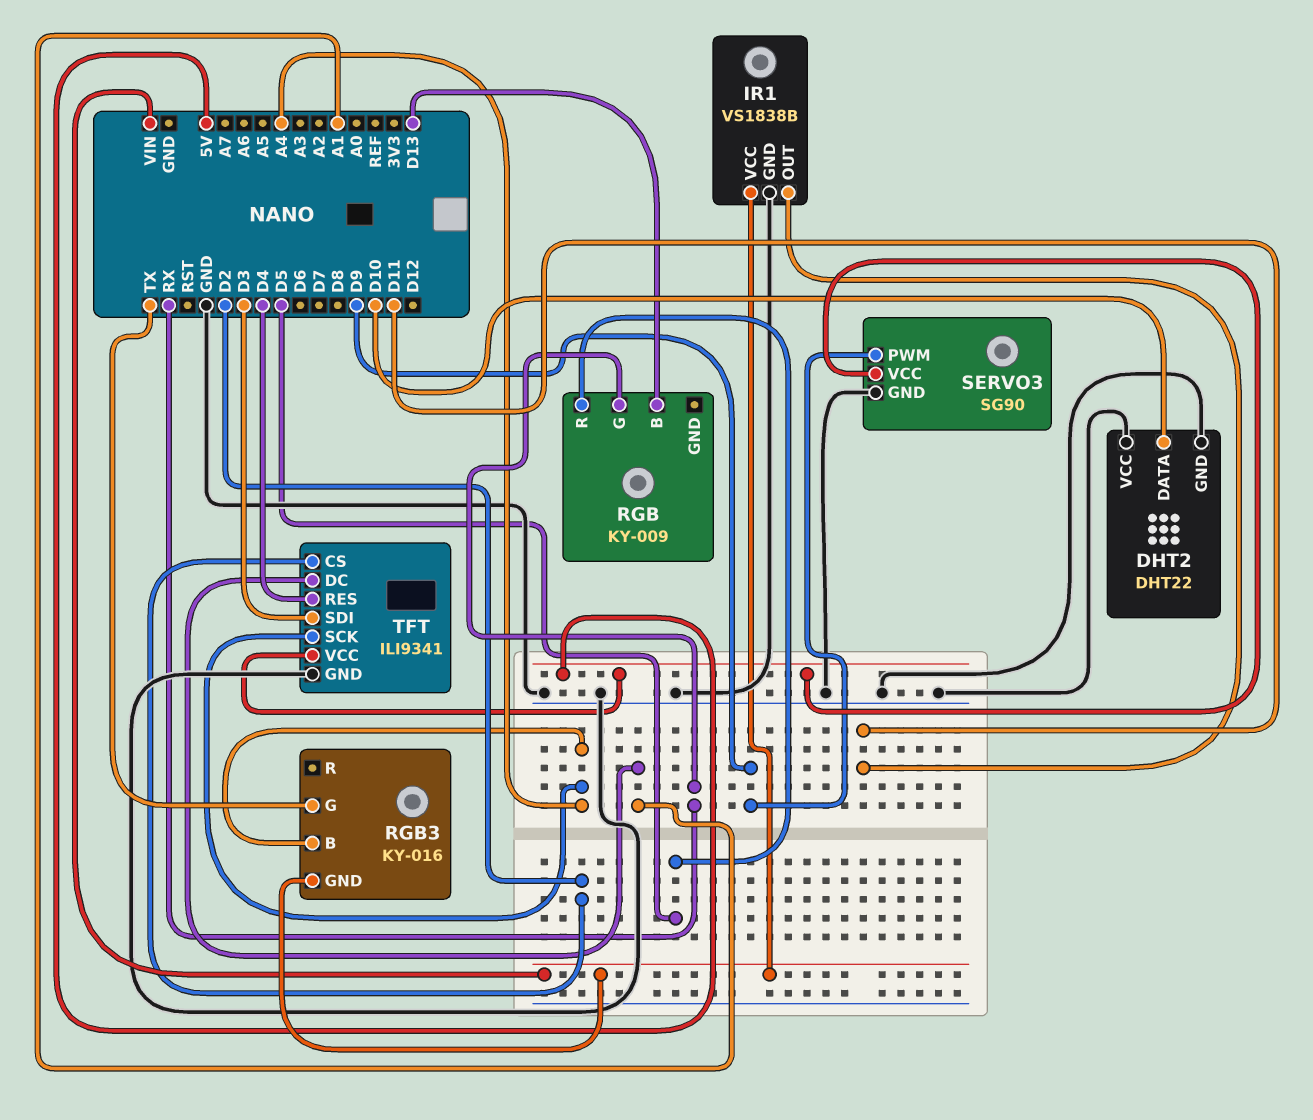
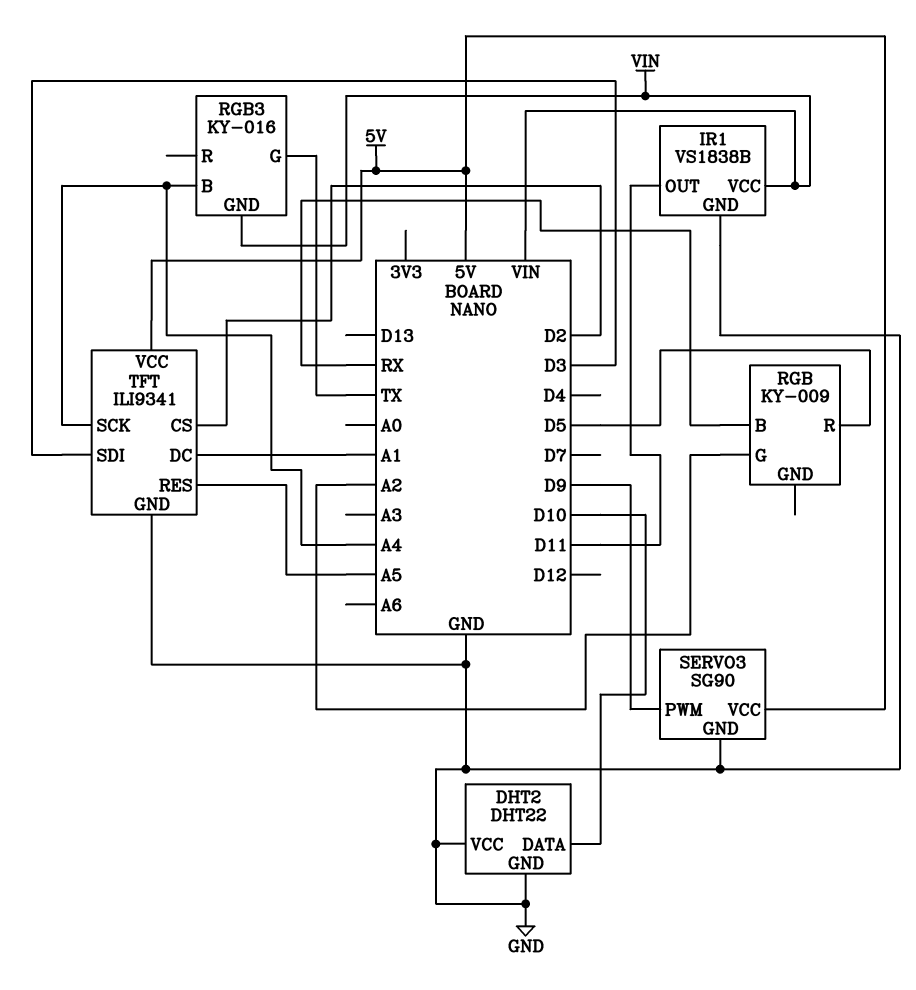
RGB pin B: D13 -> RX
RGB pin G: RX -> A2
TFT pin RES: D4 -> A5

